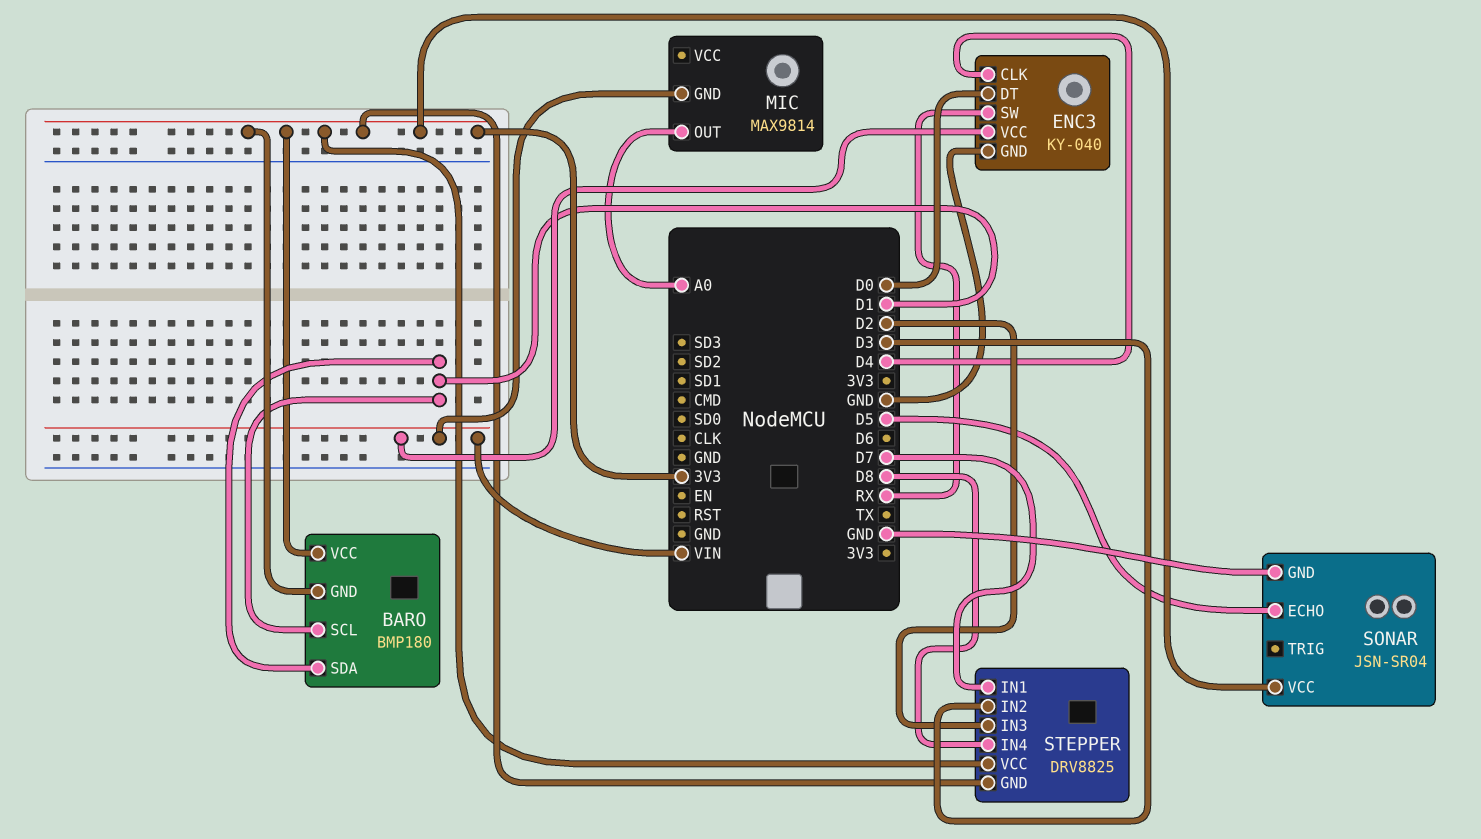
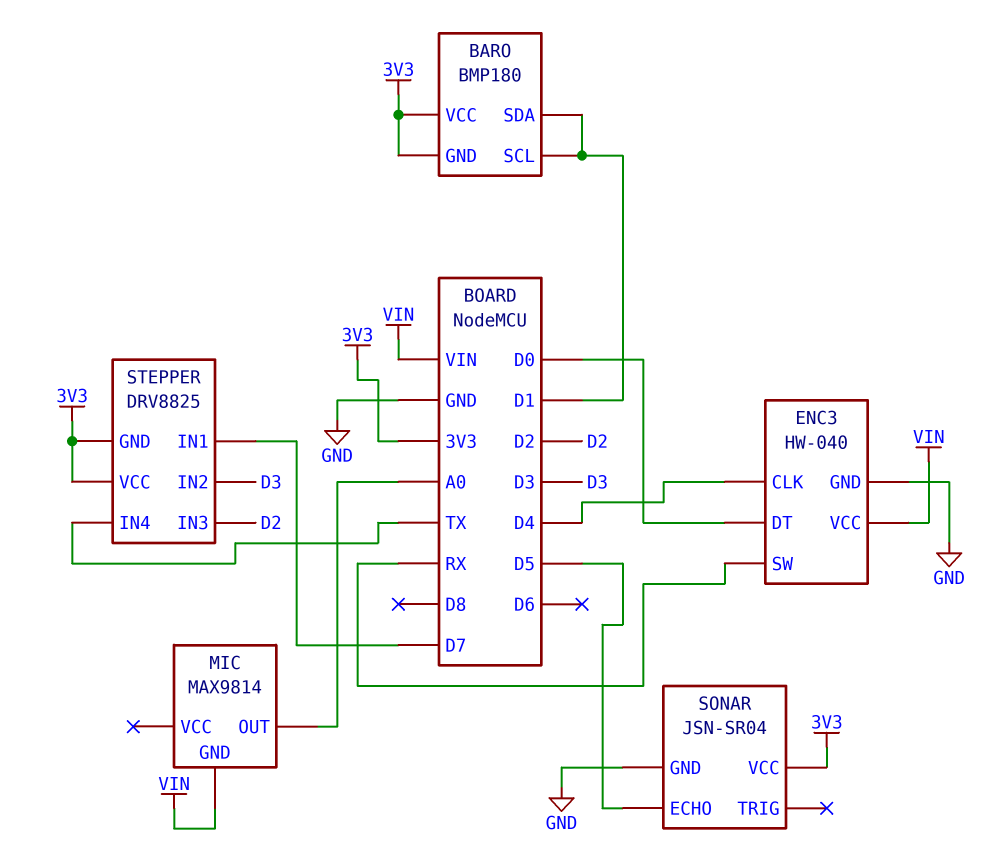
ENC3: KY-040 -> HW-040
STEPPER pin IN4: D8 -> TX

